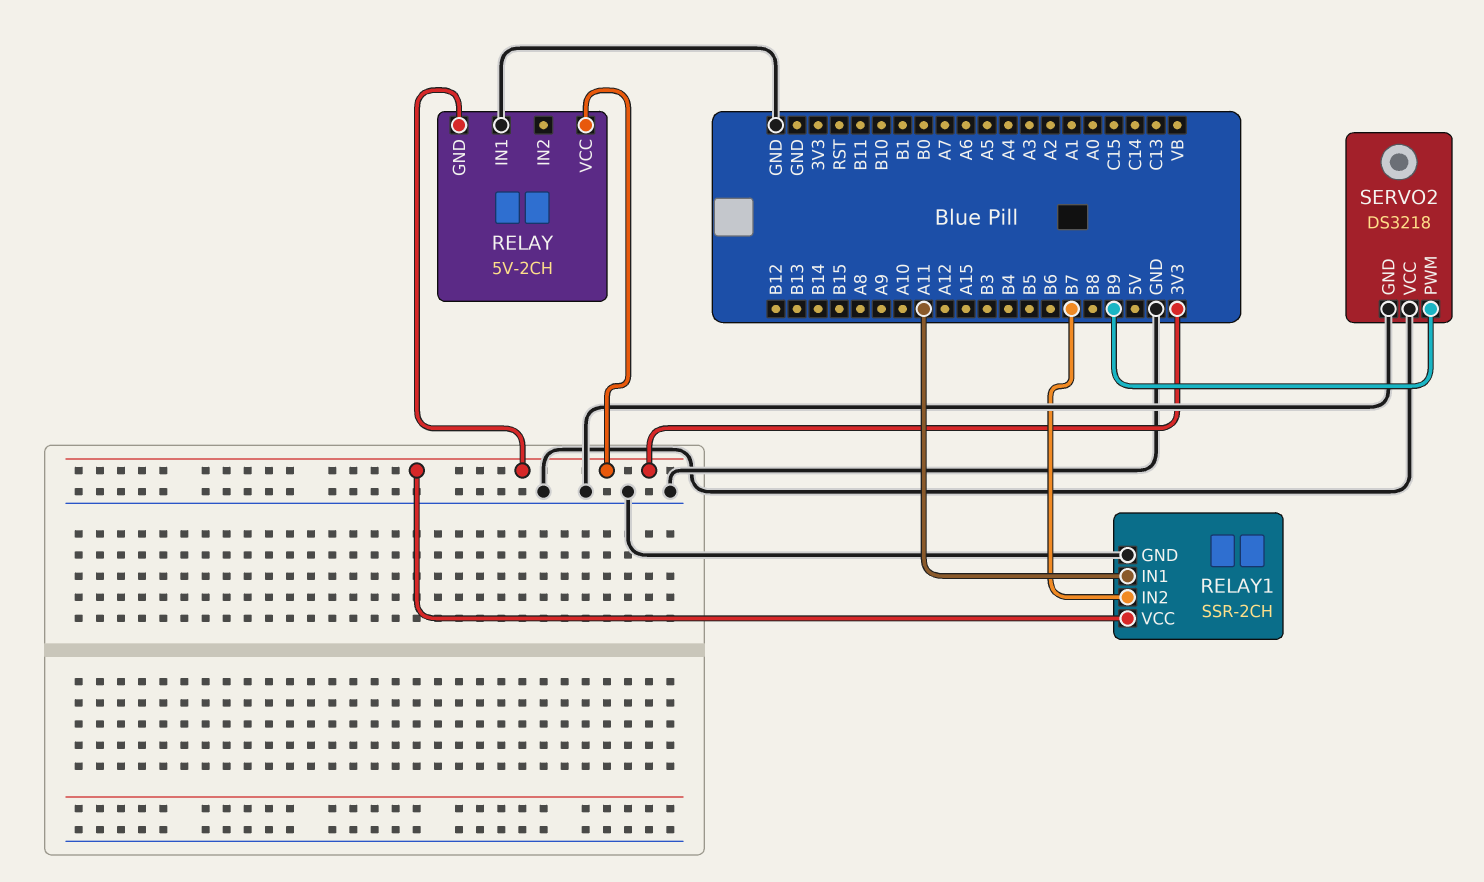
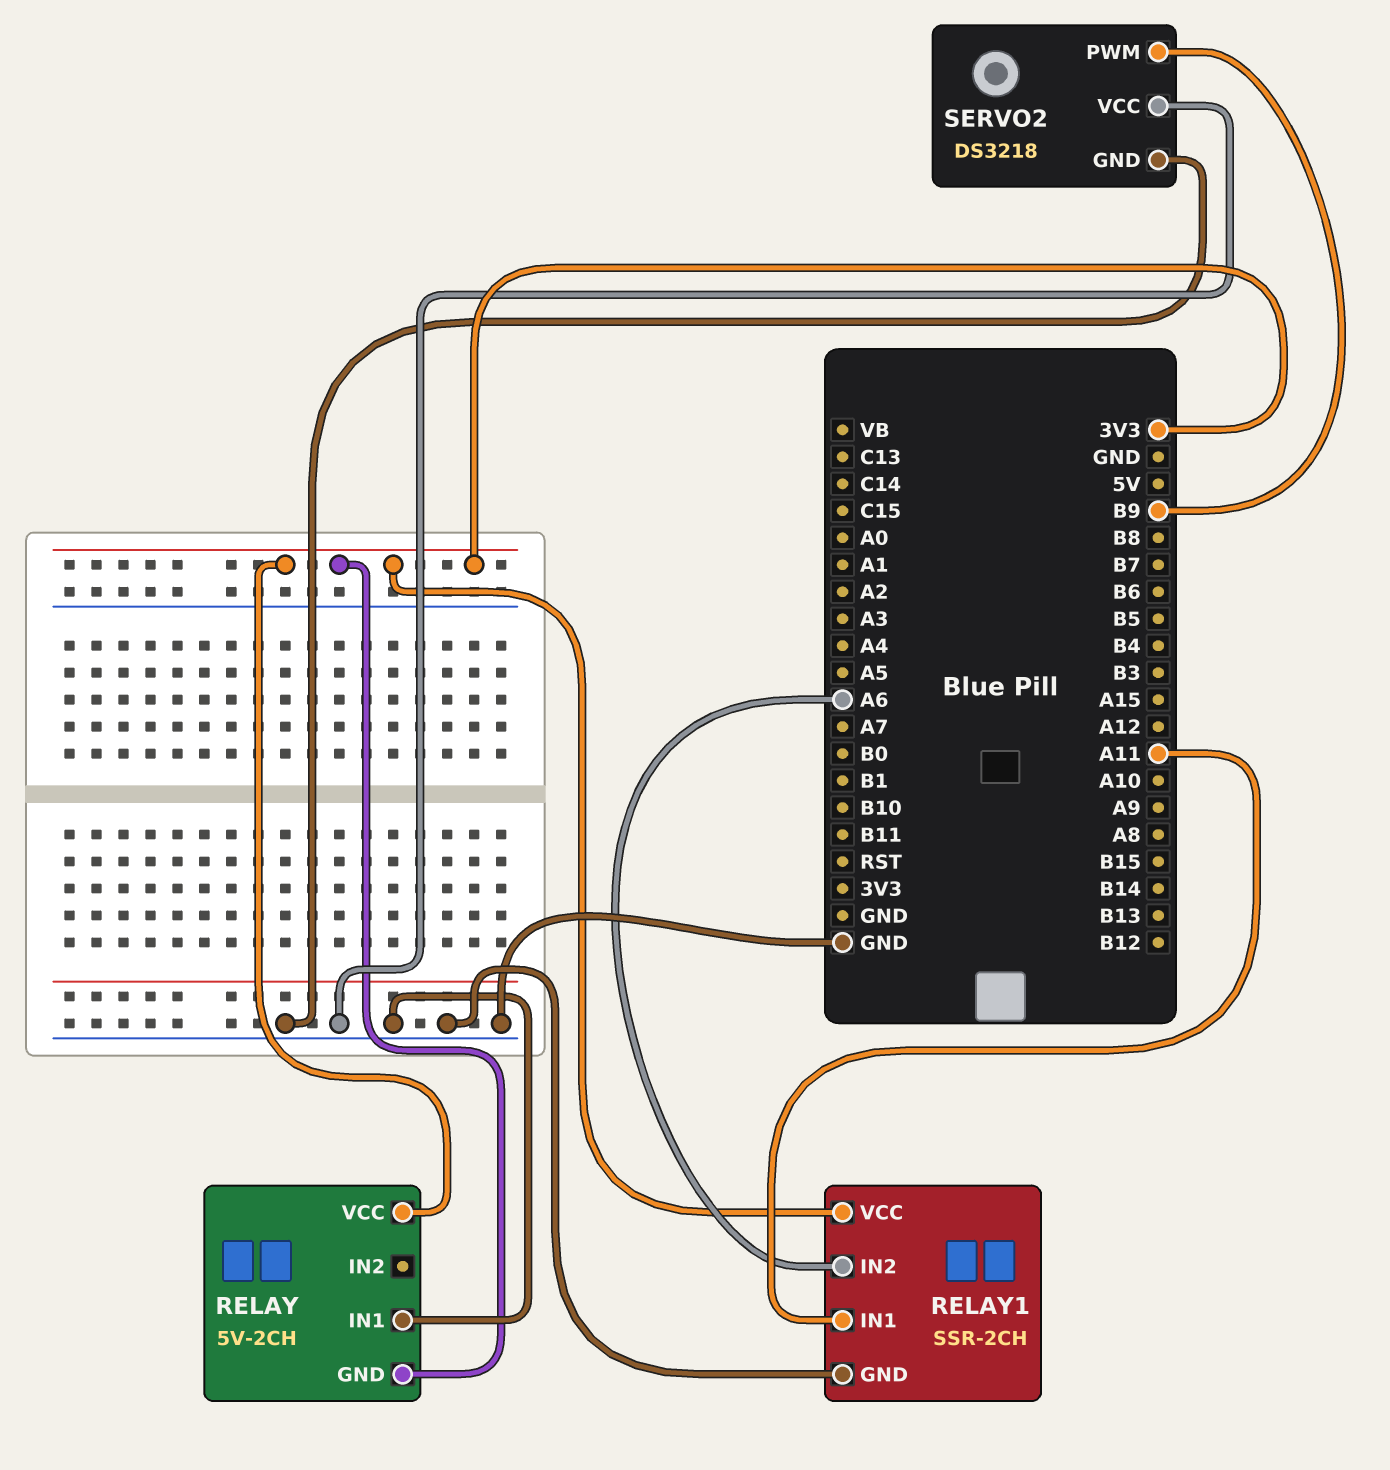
RELAY1 pin IN2: B7 -> A6

